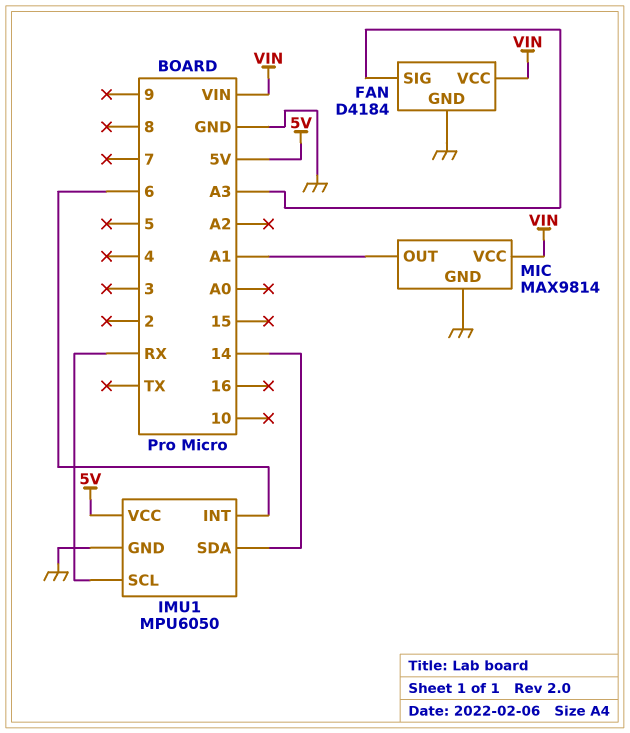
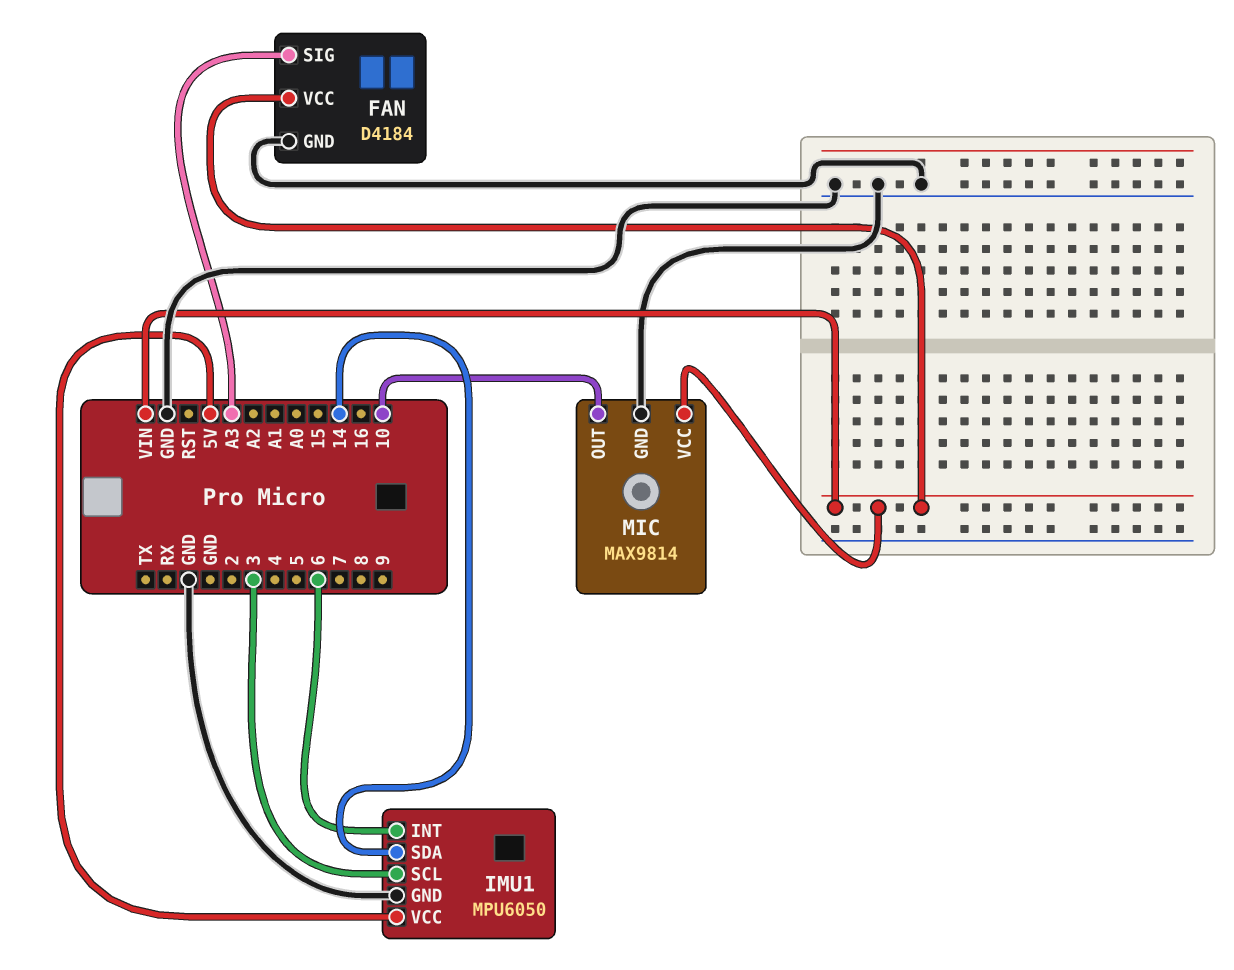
IMU1 pin SCL: RX -> 3
MIC pin OUT: A1 -> 10

